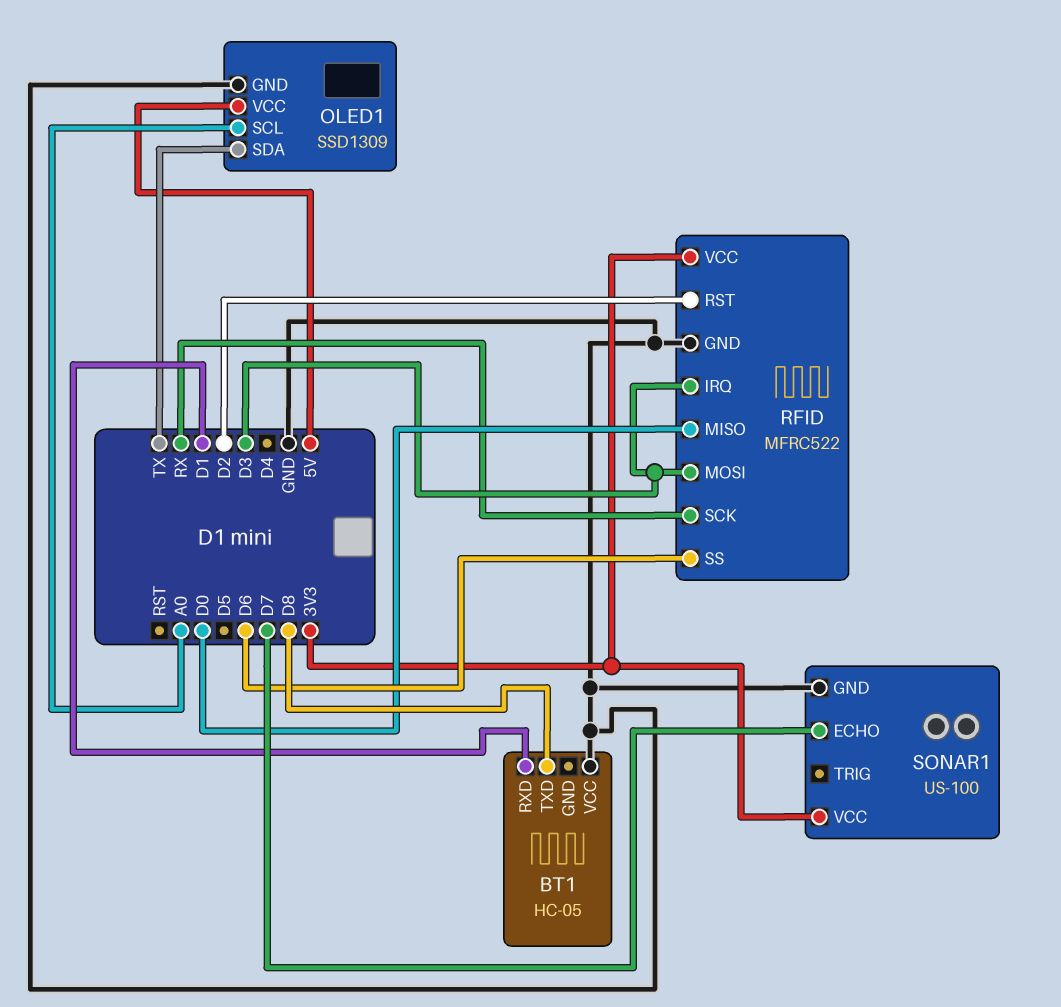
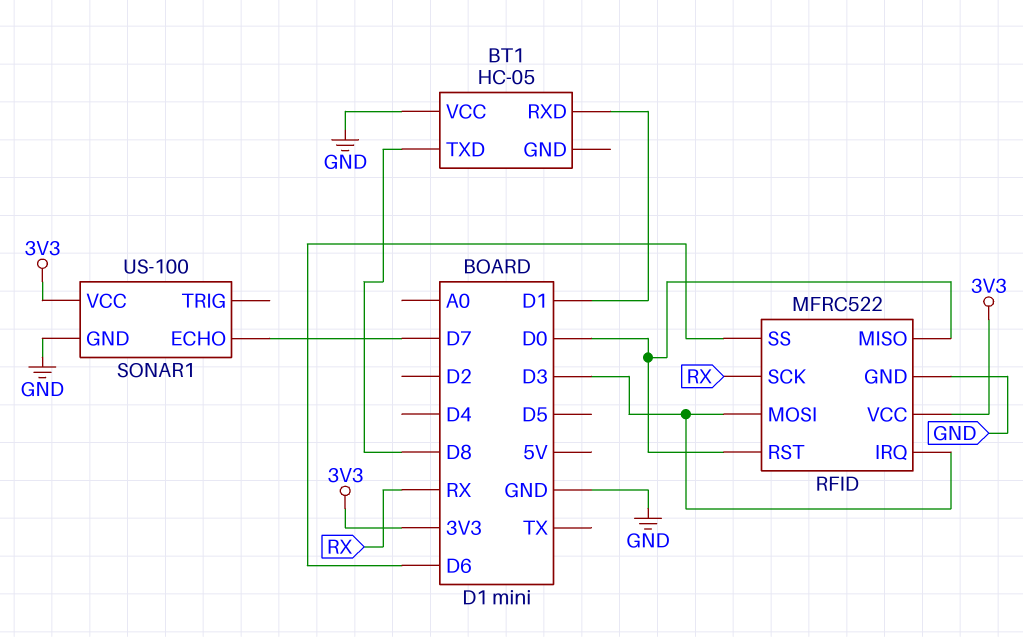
OLED1: SSD1309 -> none
OLED1 pin GND: GND -> none
OLED1 pin SCL: A0 -> none
OLED1 pin SDA: TX -> none
OLED1 pin VCC: 5V -> none
RFID pin RST: D2 -> D0

